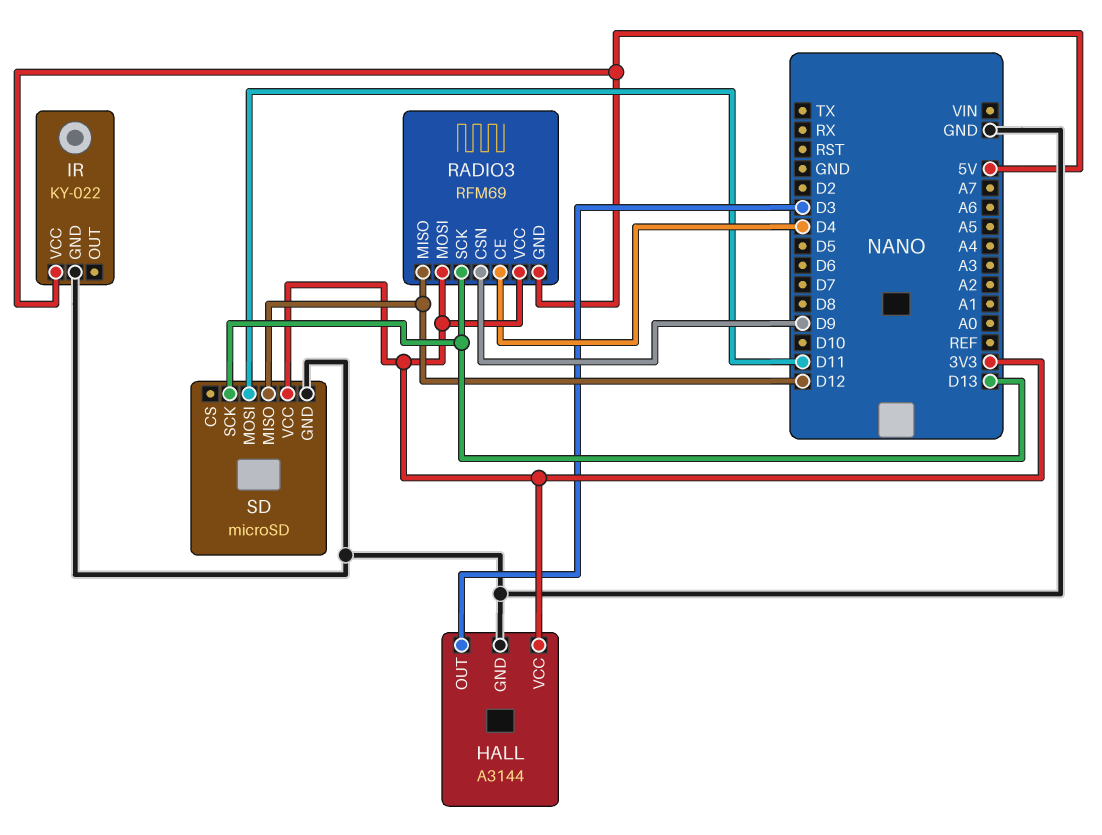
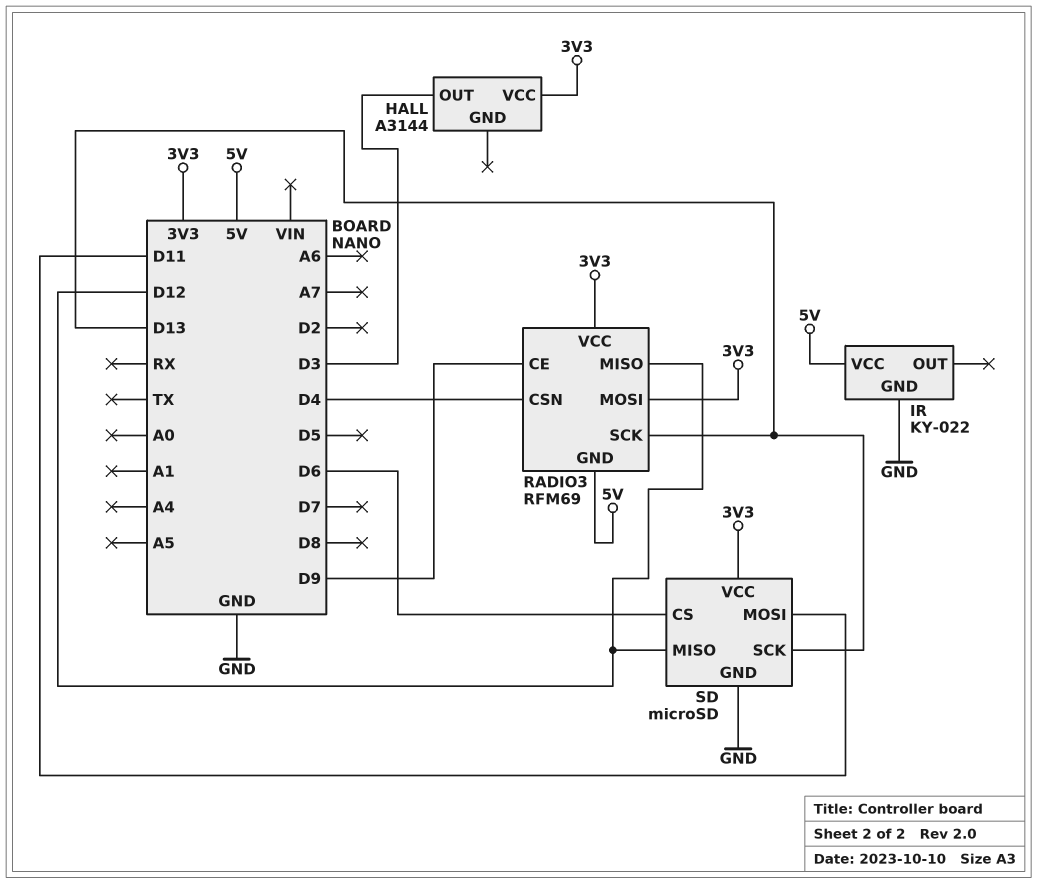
HALL pin GND: GND -> none
RADIO3 pin CE: D4 -> D9
RADIO3 pin CSN: D9 -> D4
SD pin CS: none -> D6

